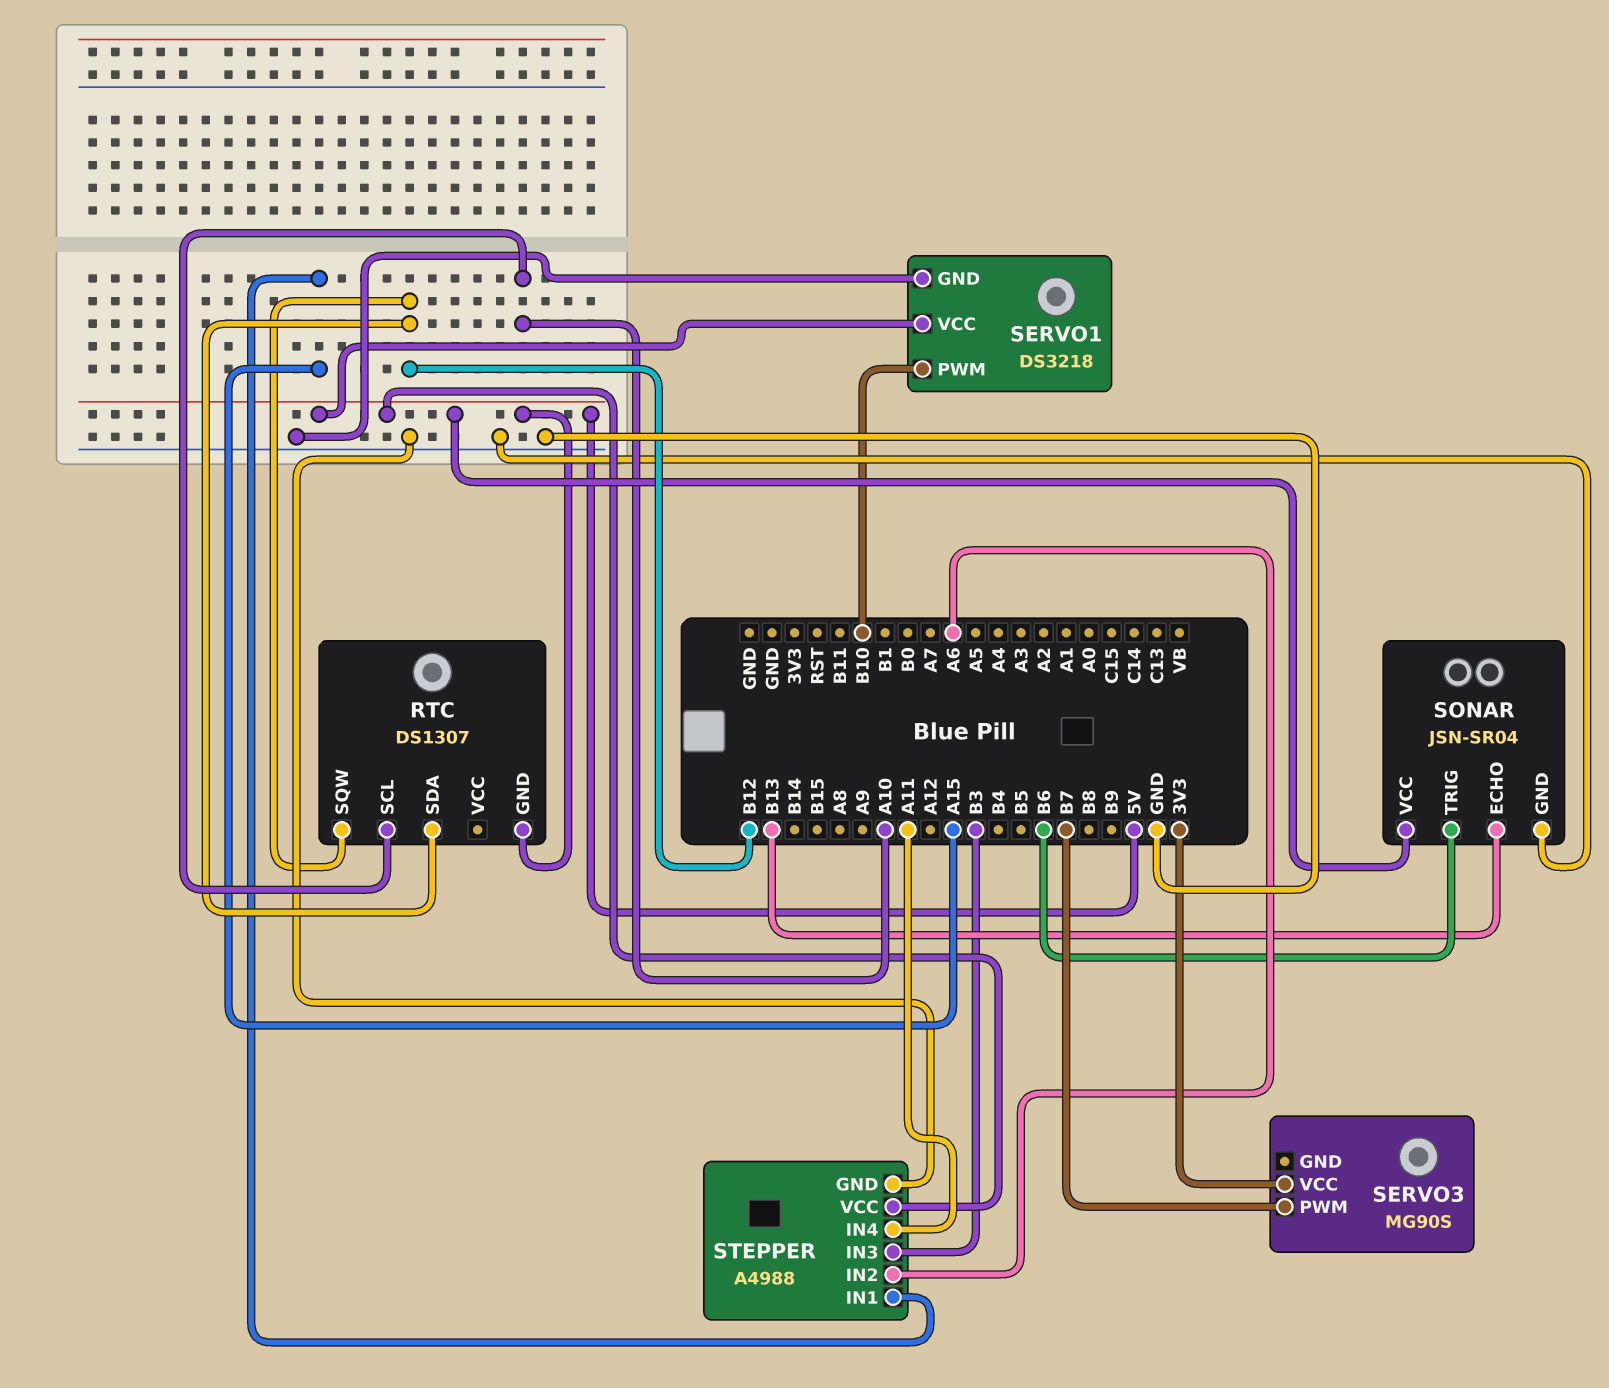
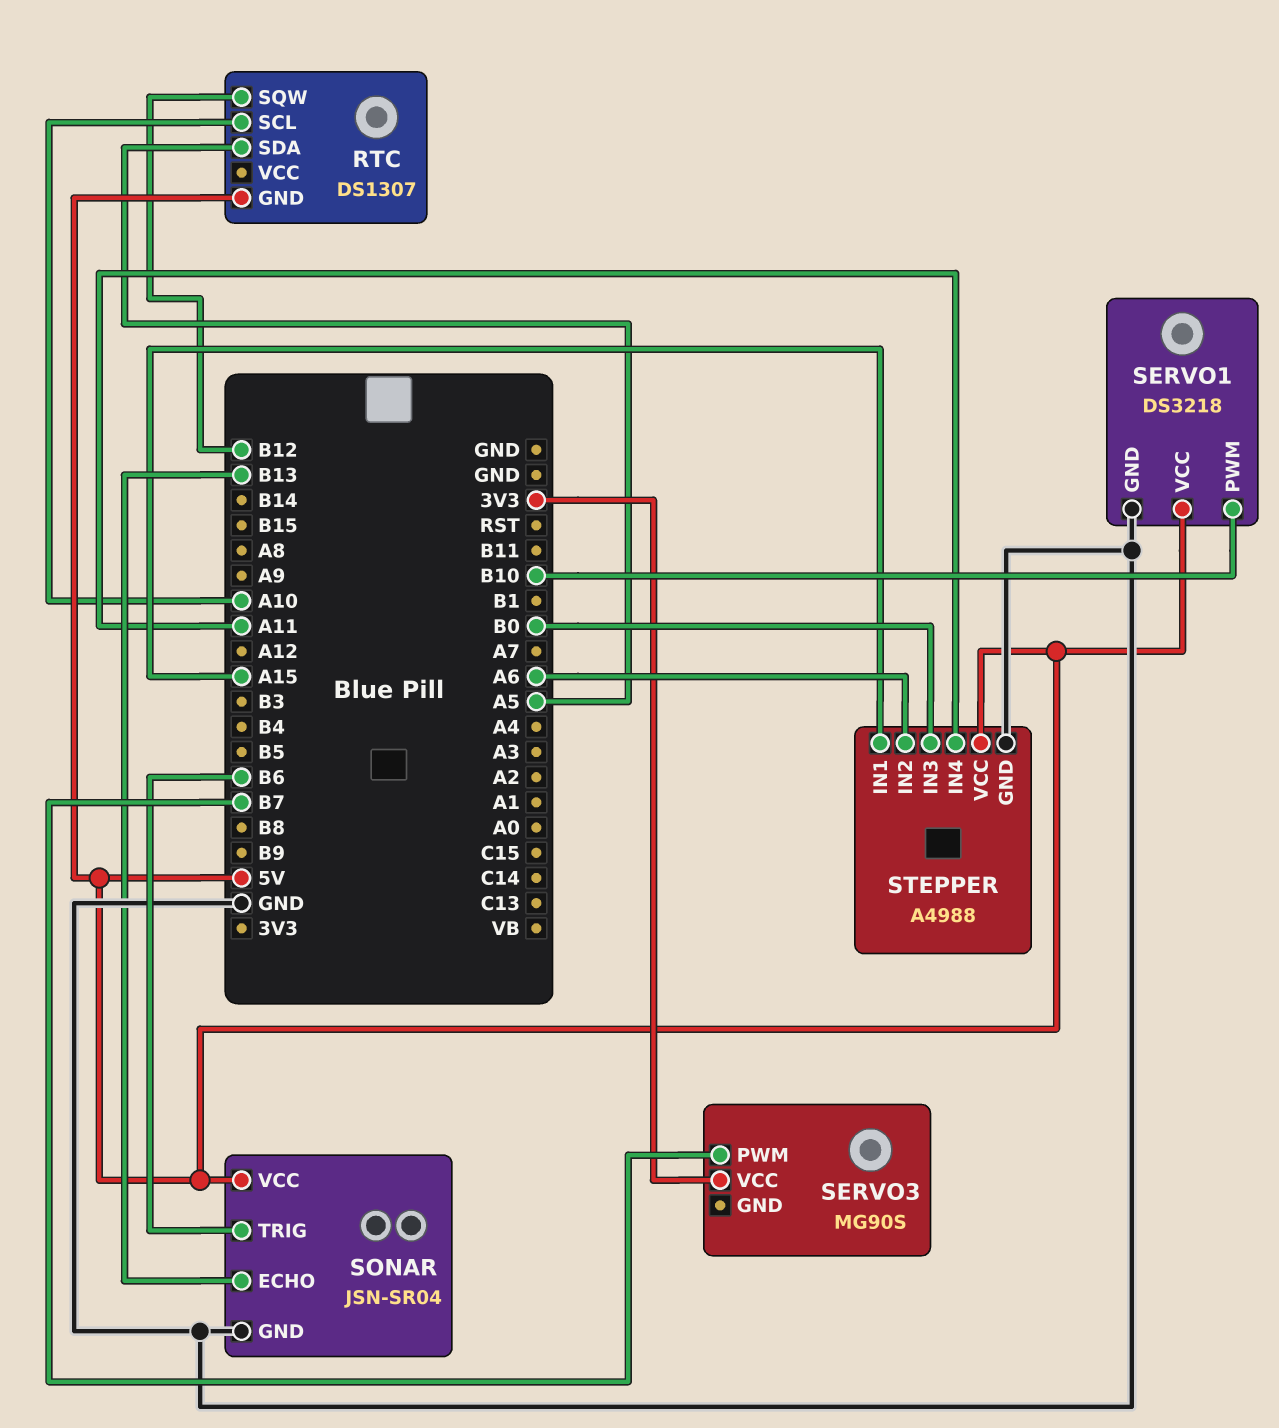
RTC pin SDA: B12 -> A5
STEPPER pin IN3: B3 -> B0

